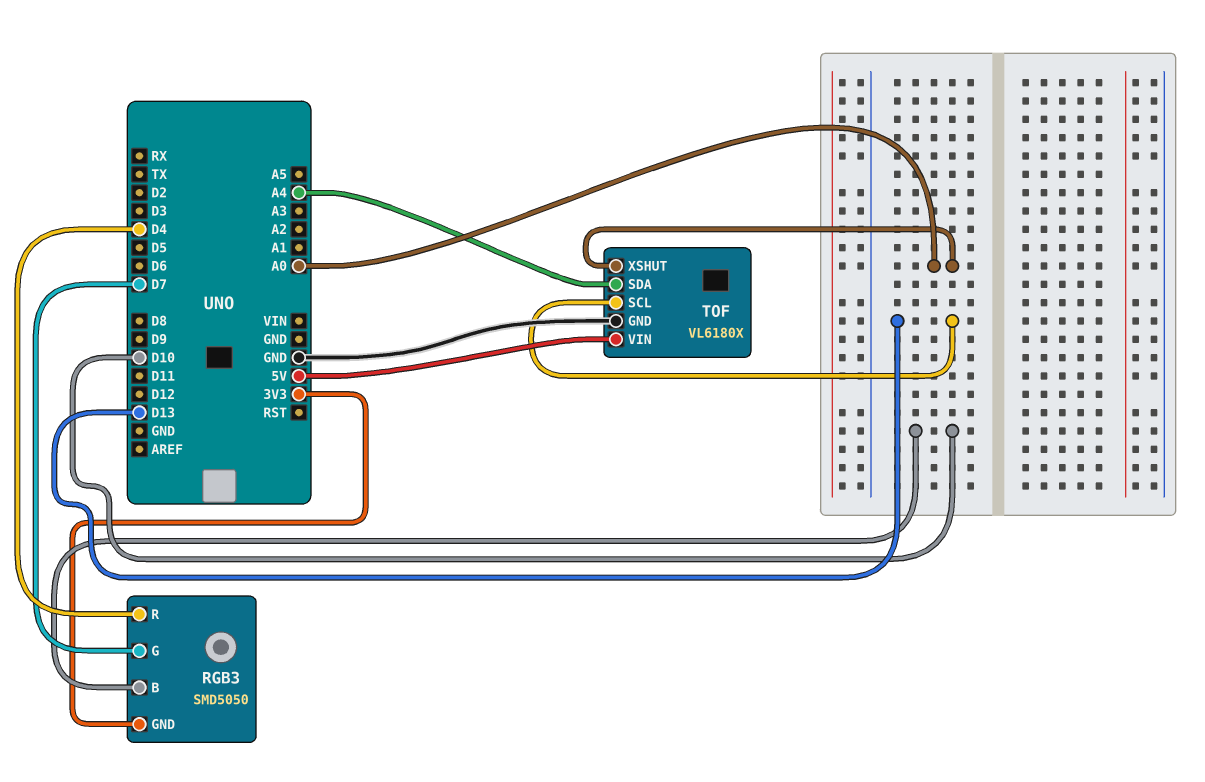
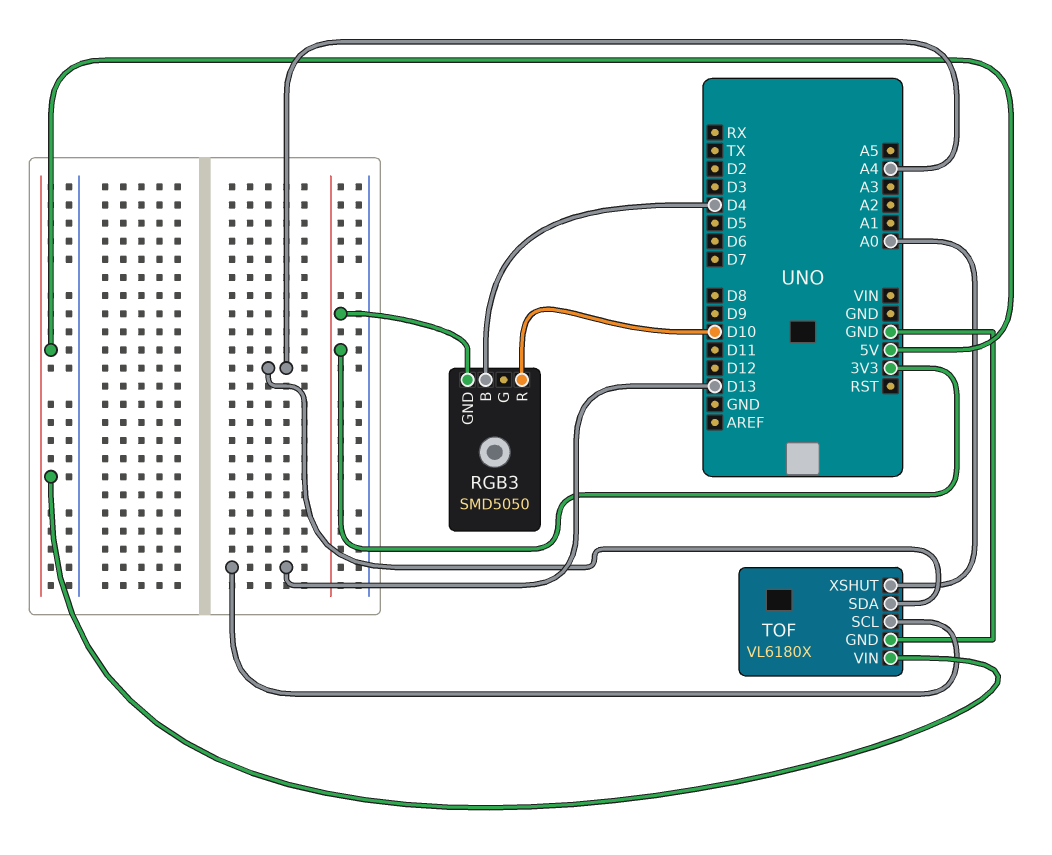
RGB3 pin B: D10 -> D4
RGB3 pin G: D7 -> none
RGB3 pin R: D4 -> D10

